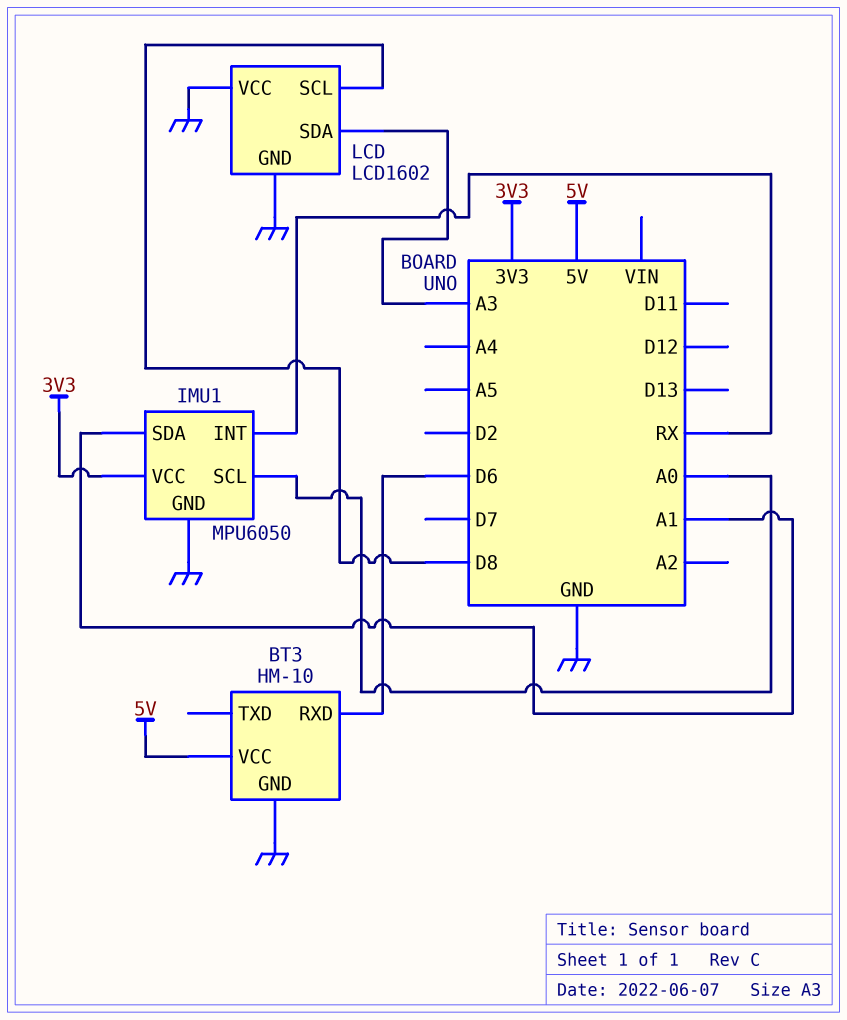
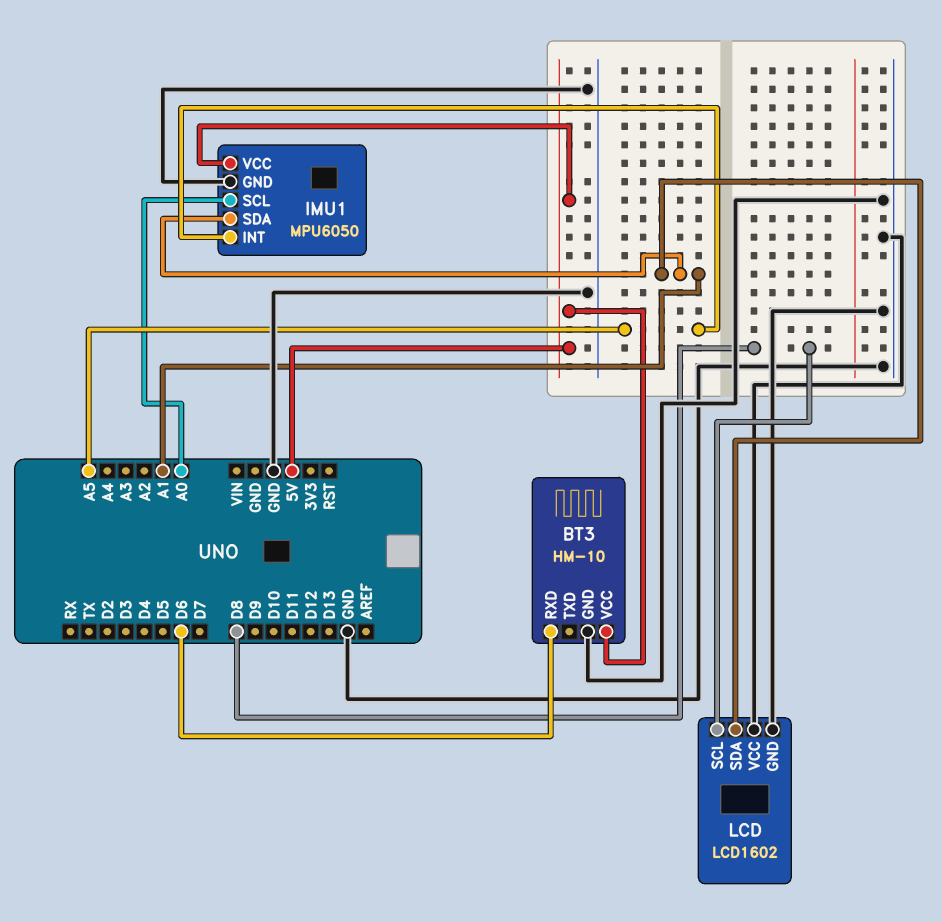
IMU1 pin INT: RX -> A5
IMU1 pin VCC: 3V3 -> 5V
LCD pin SDA: A3 -> A1

